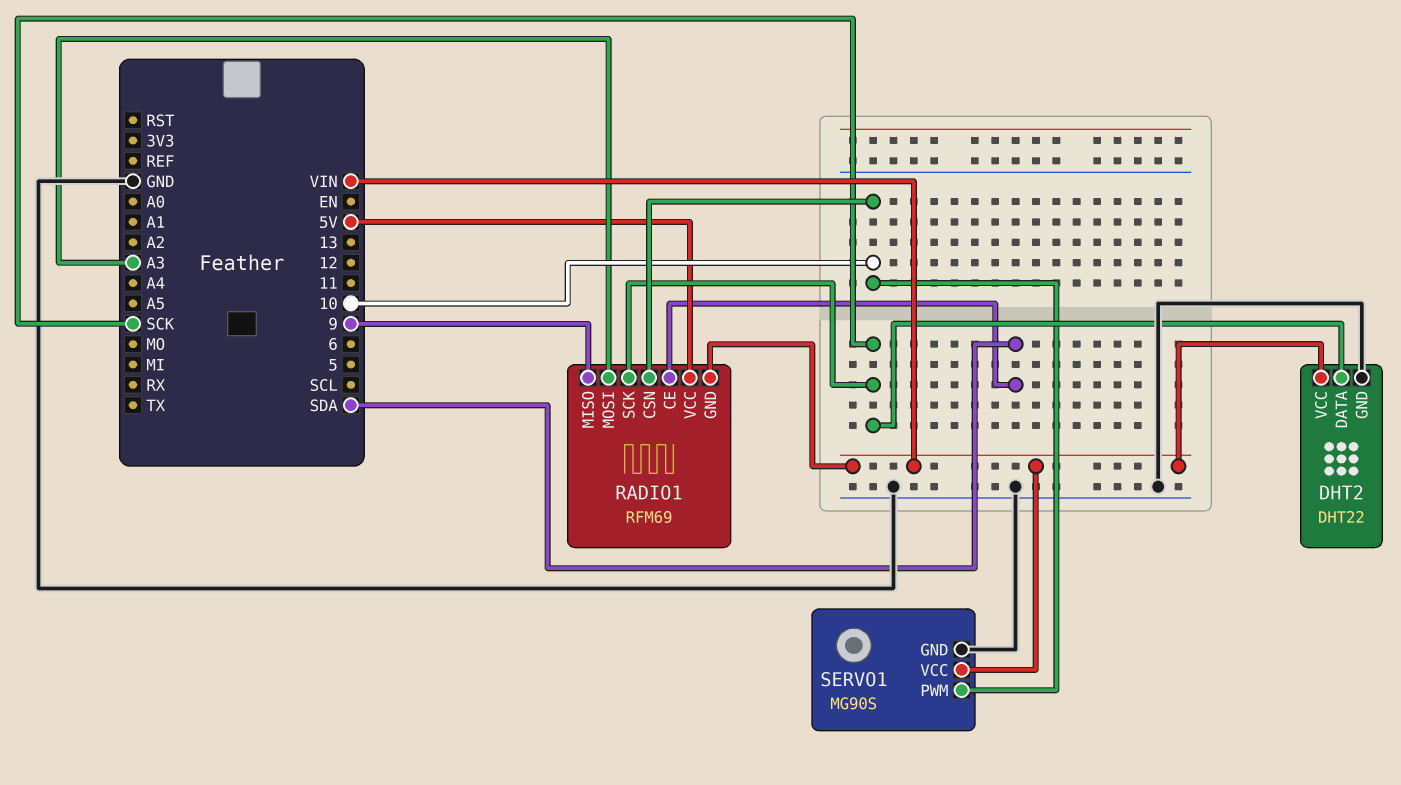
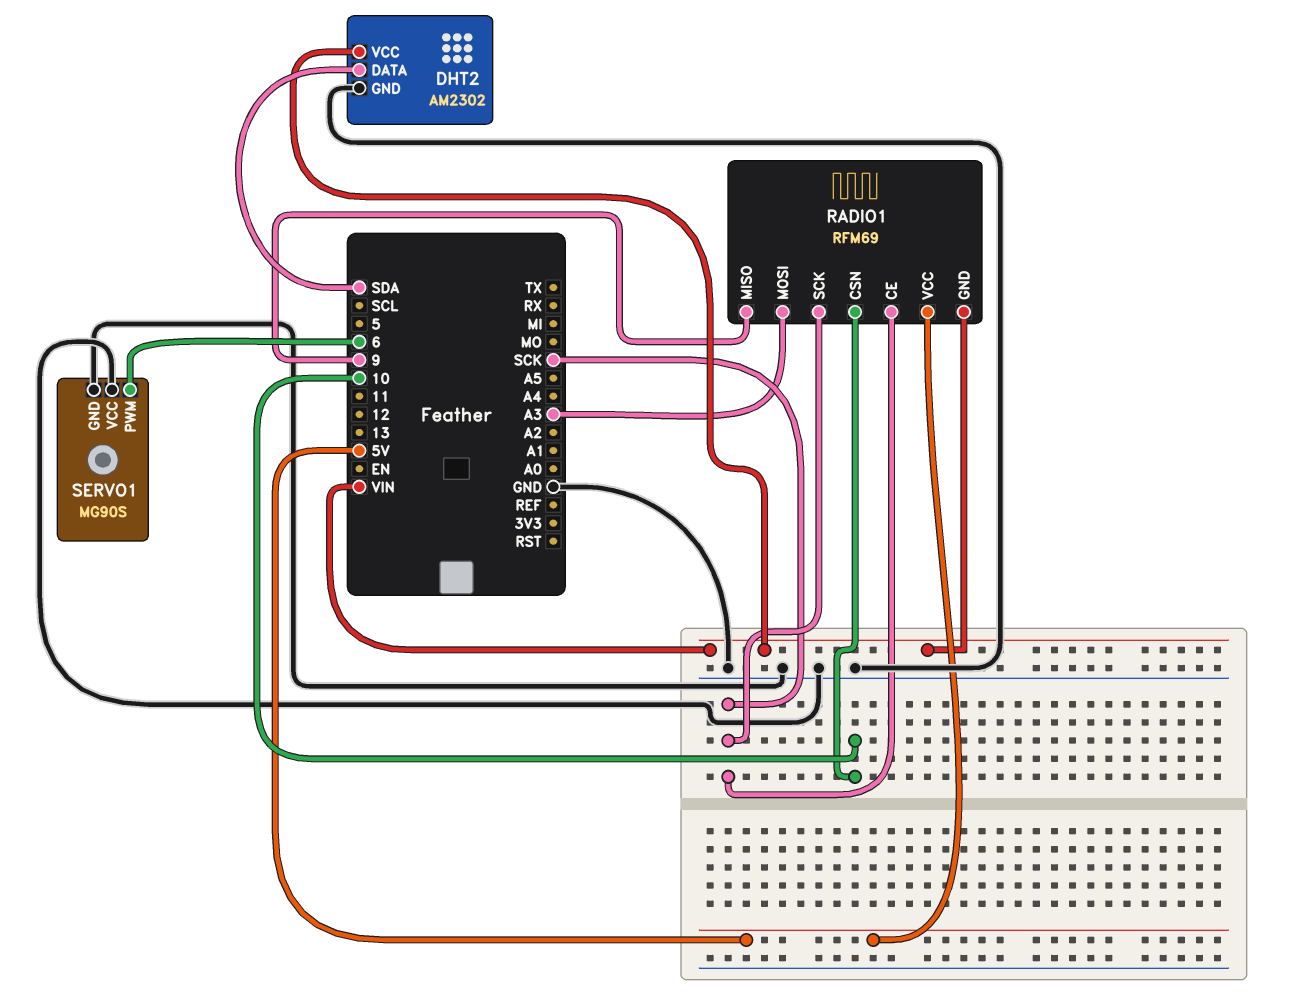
DHT2: DHT22 -> AM2302
DHT2 pin DATA: SCK -> SDA
RADIO1 pin CE: SDA -> SCK
SERVO1 pin PWM: 10 -> 6
SERVO1 pin VCC: VIN -> GND

